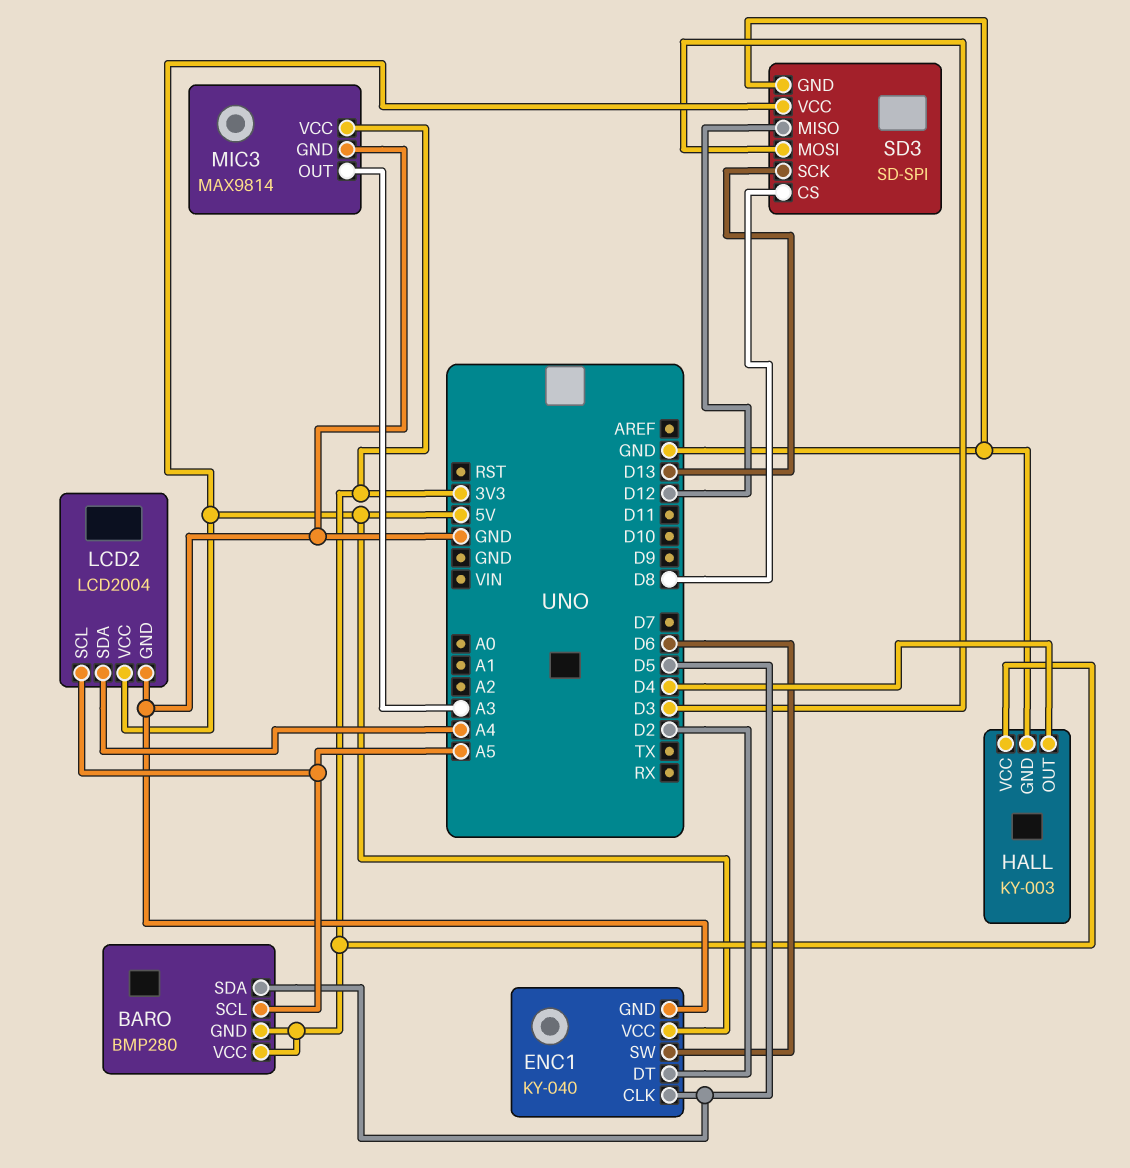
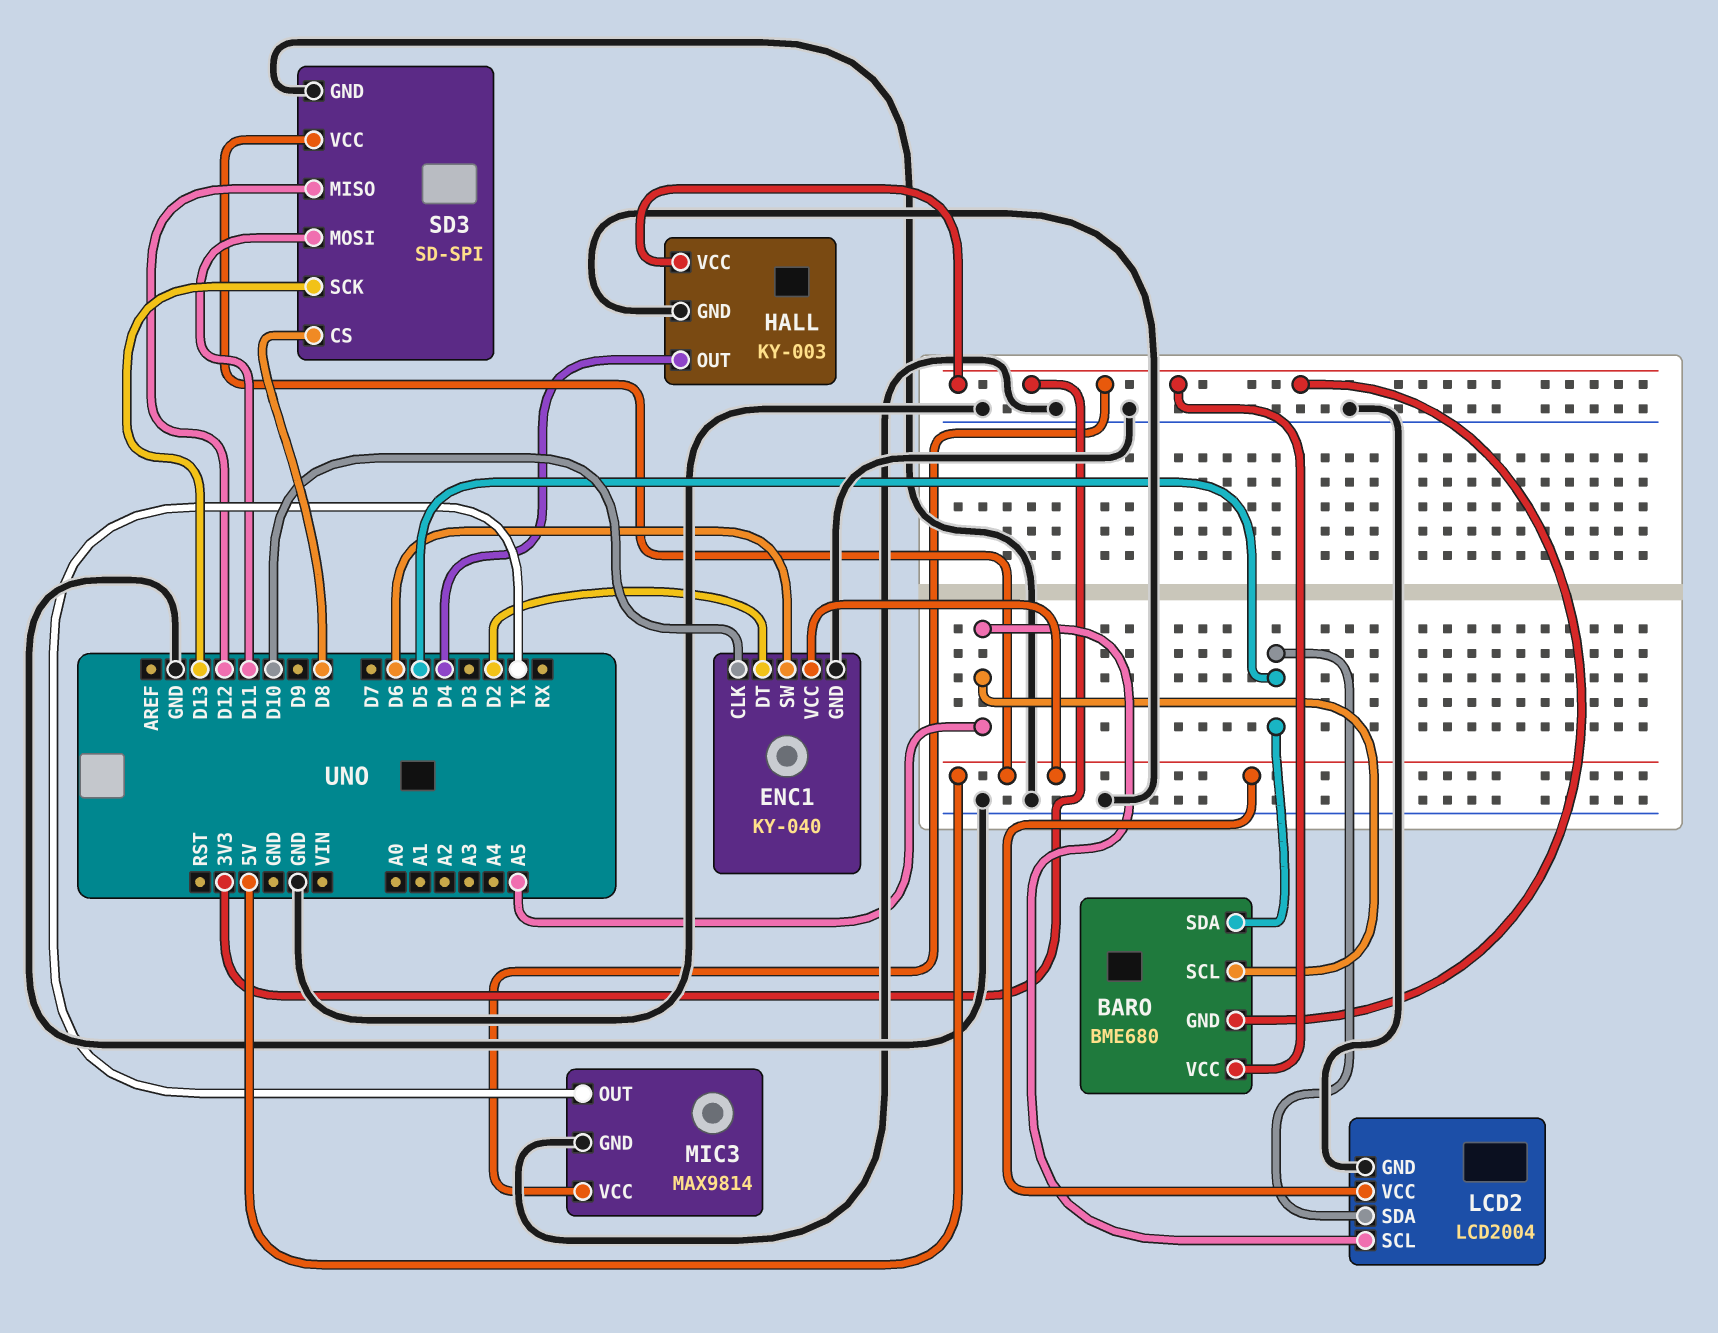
BARO: BMP280 -> BME680
ENC1 pin CLK: D5 -> D10
LCD2 pin SDA: A4 -> D5
MIC3 pin OUT: A3 -> TX
SD3 pin MOSI: D3 -> D11

